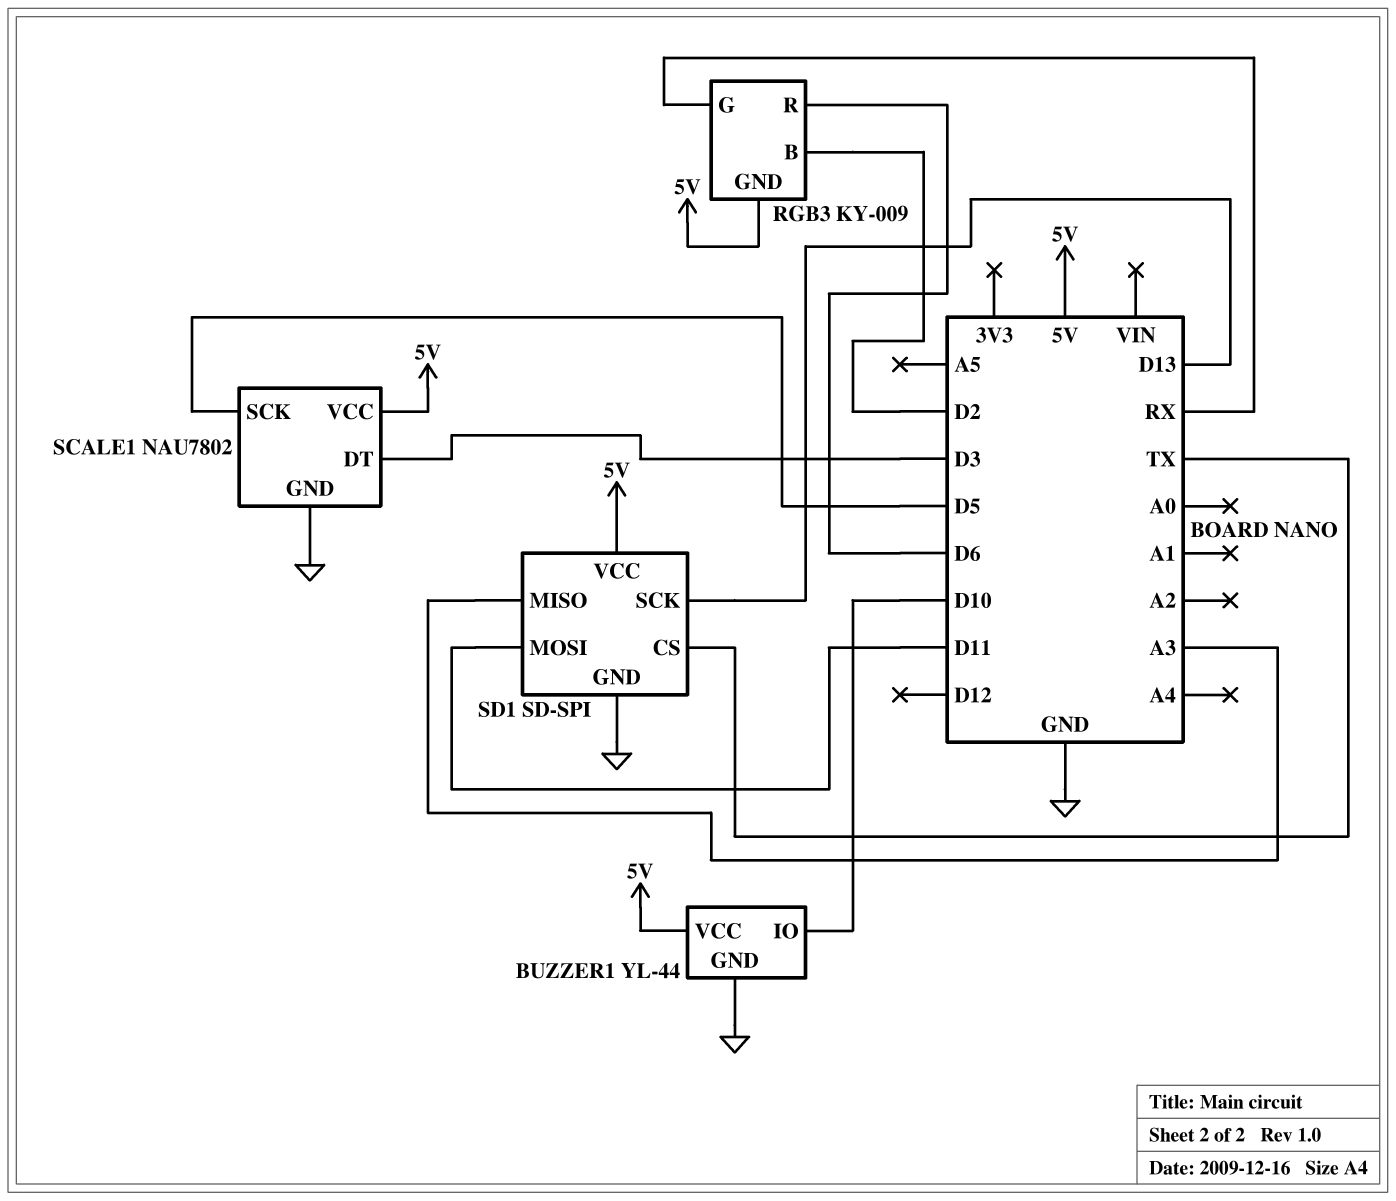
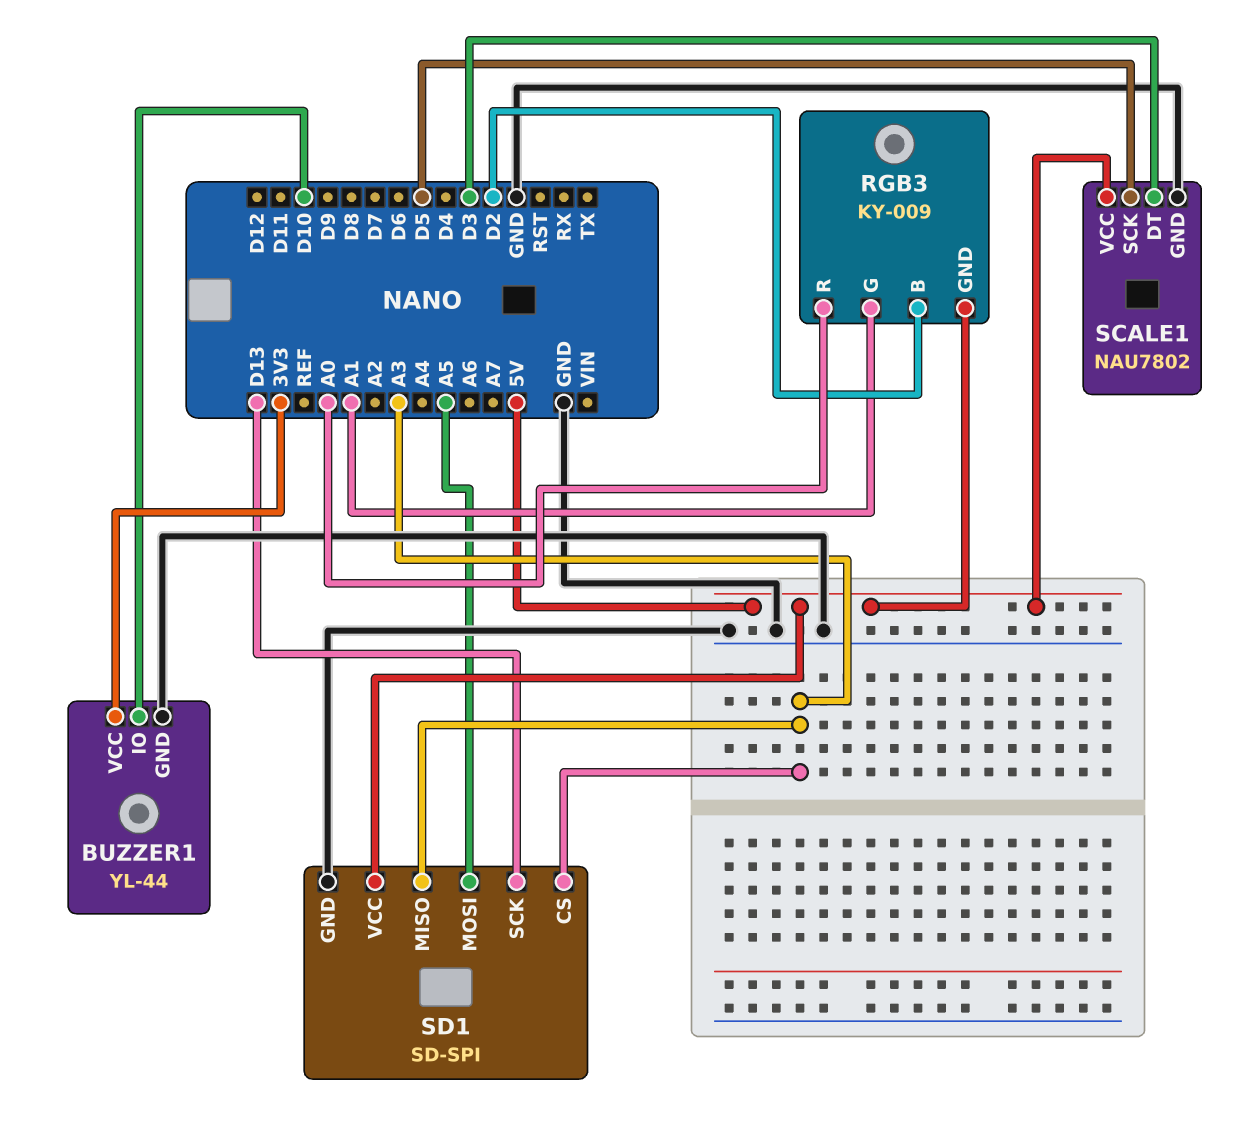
BUZZER1 pin VCC: 5V -> 3V3
RGB3 pin G: RX -> A1
RGB3 pin R: D6 -> A0
SD1 pin CS: TX -> A3
SD1 pin MOSI: D11 -> A5

